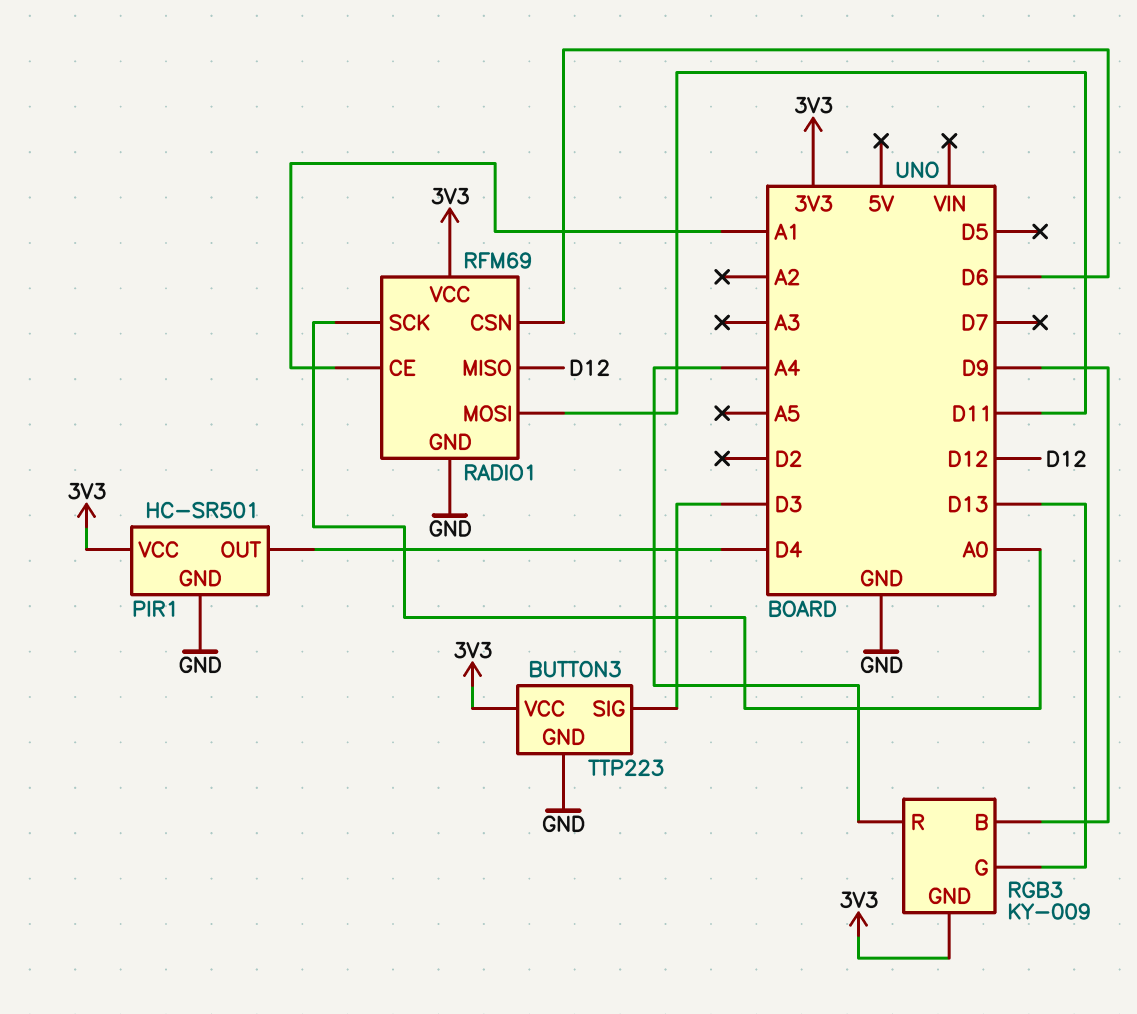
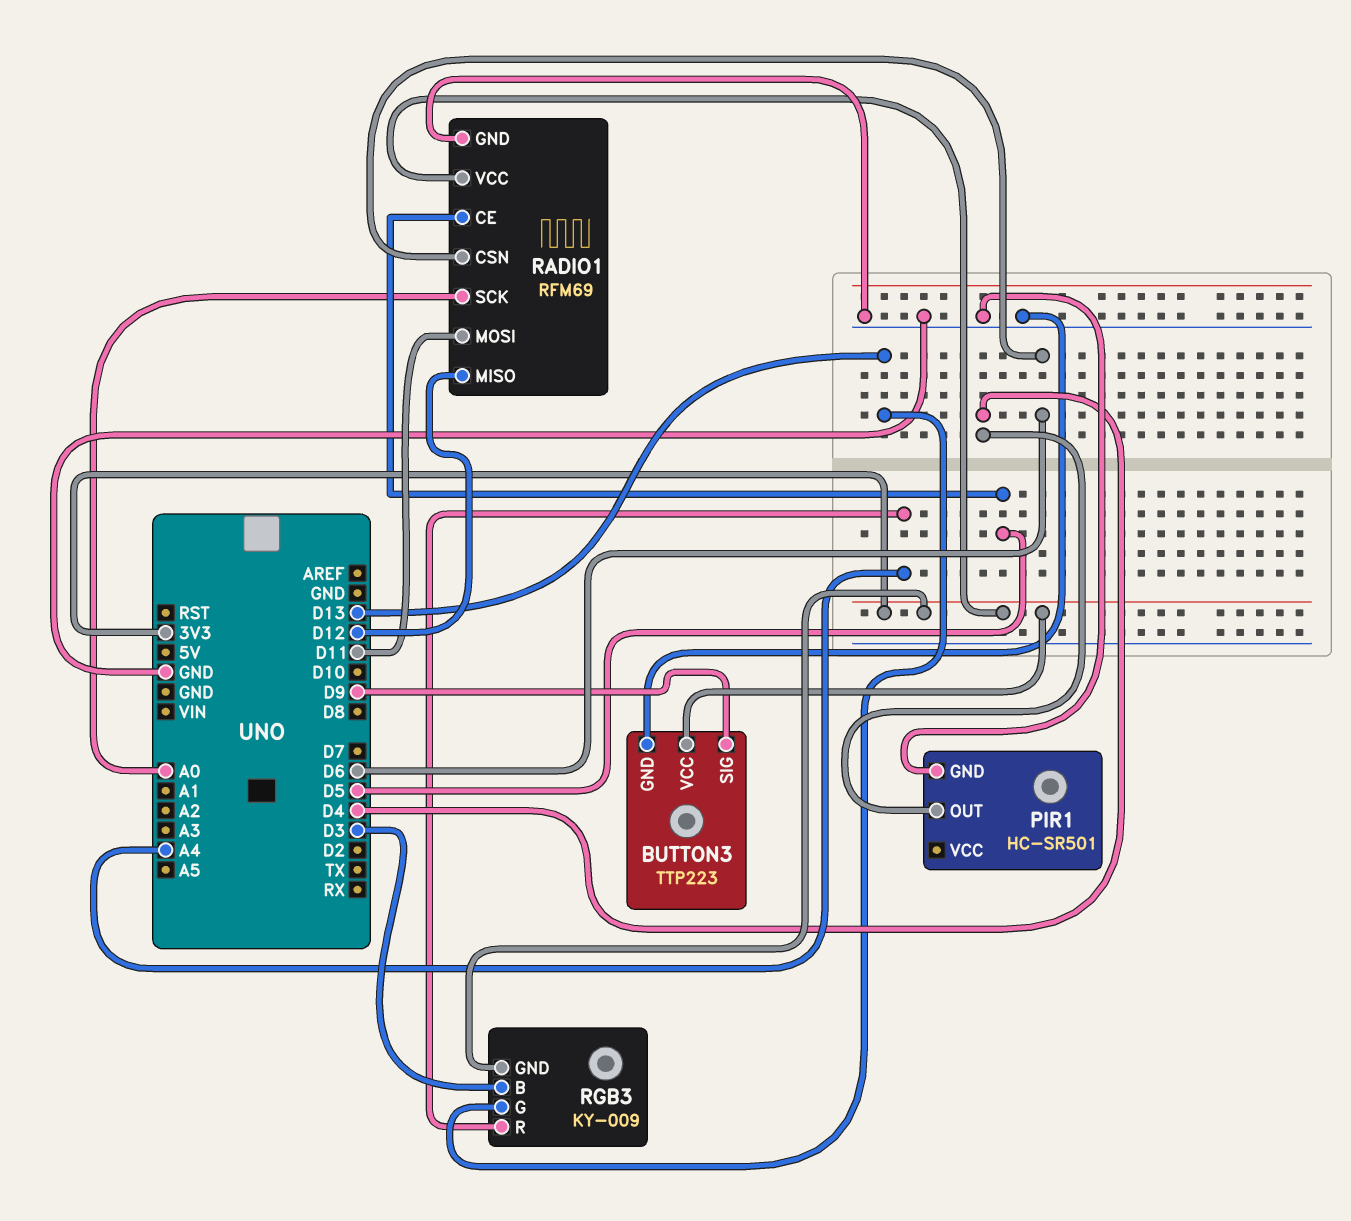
BUTTON3 pin SIG: D3 -> D9
PIR1 pin VCC: 3V3 -> none
RADIO1 pin CE: A1 -> D5
RGB3 pin B: D9 -> D3

